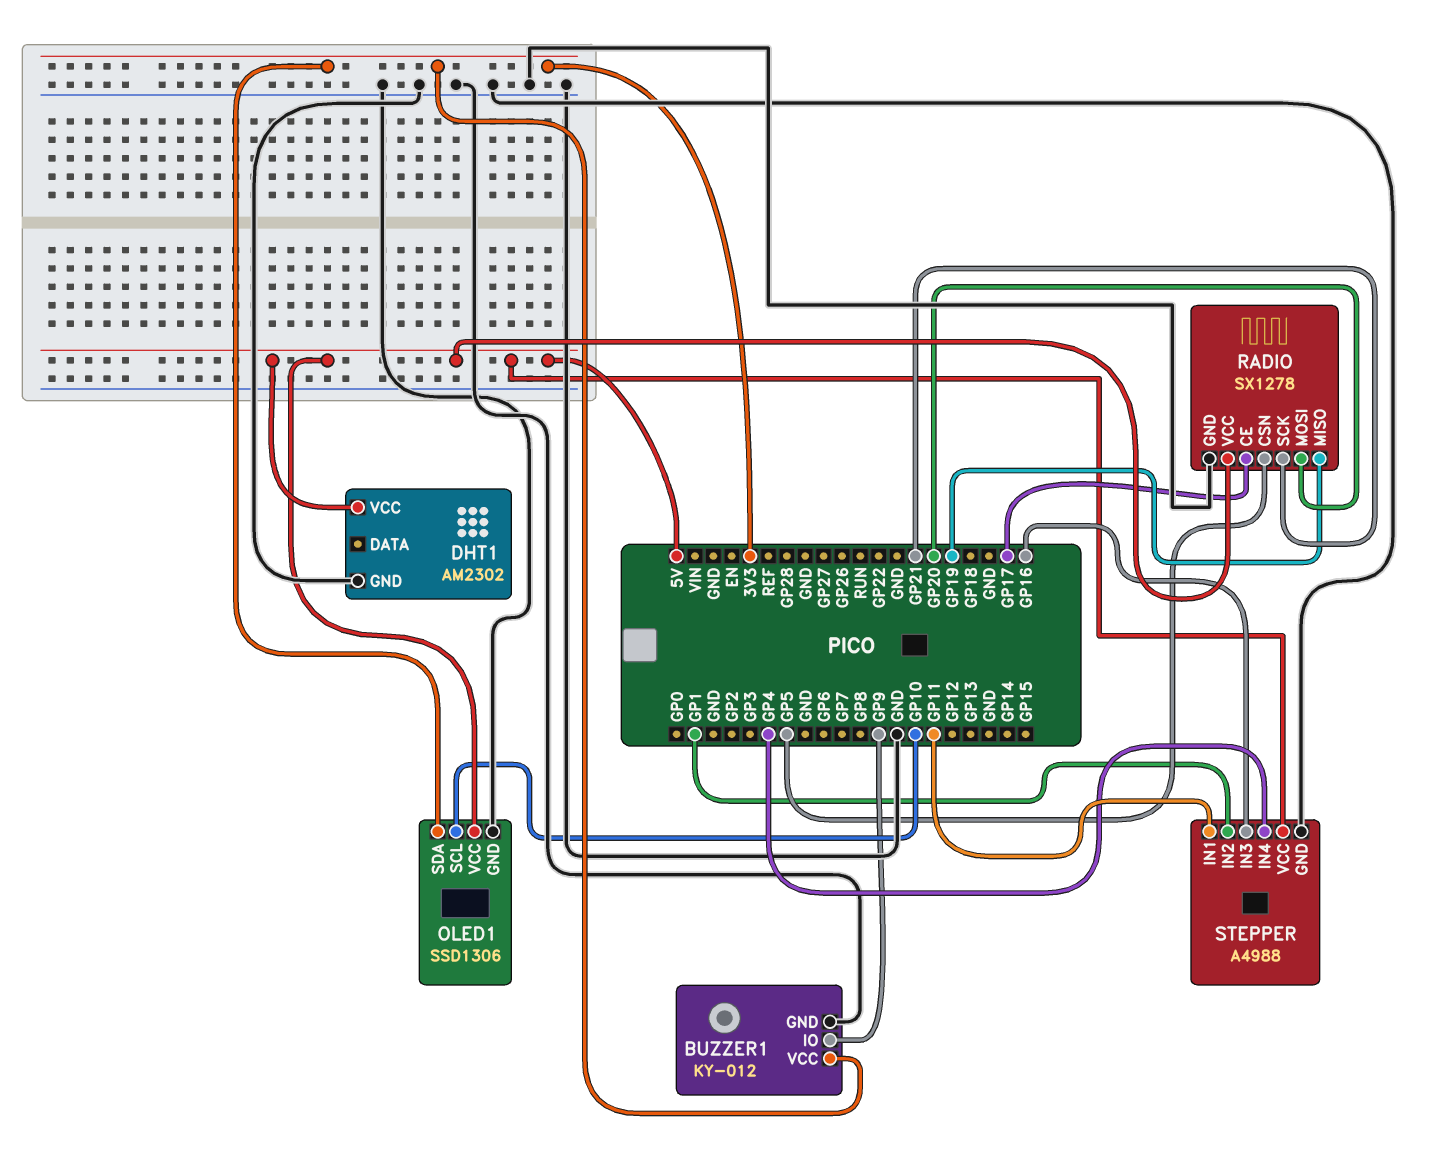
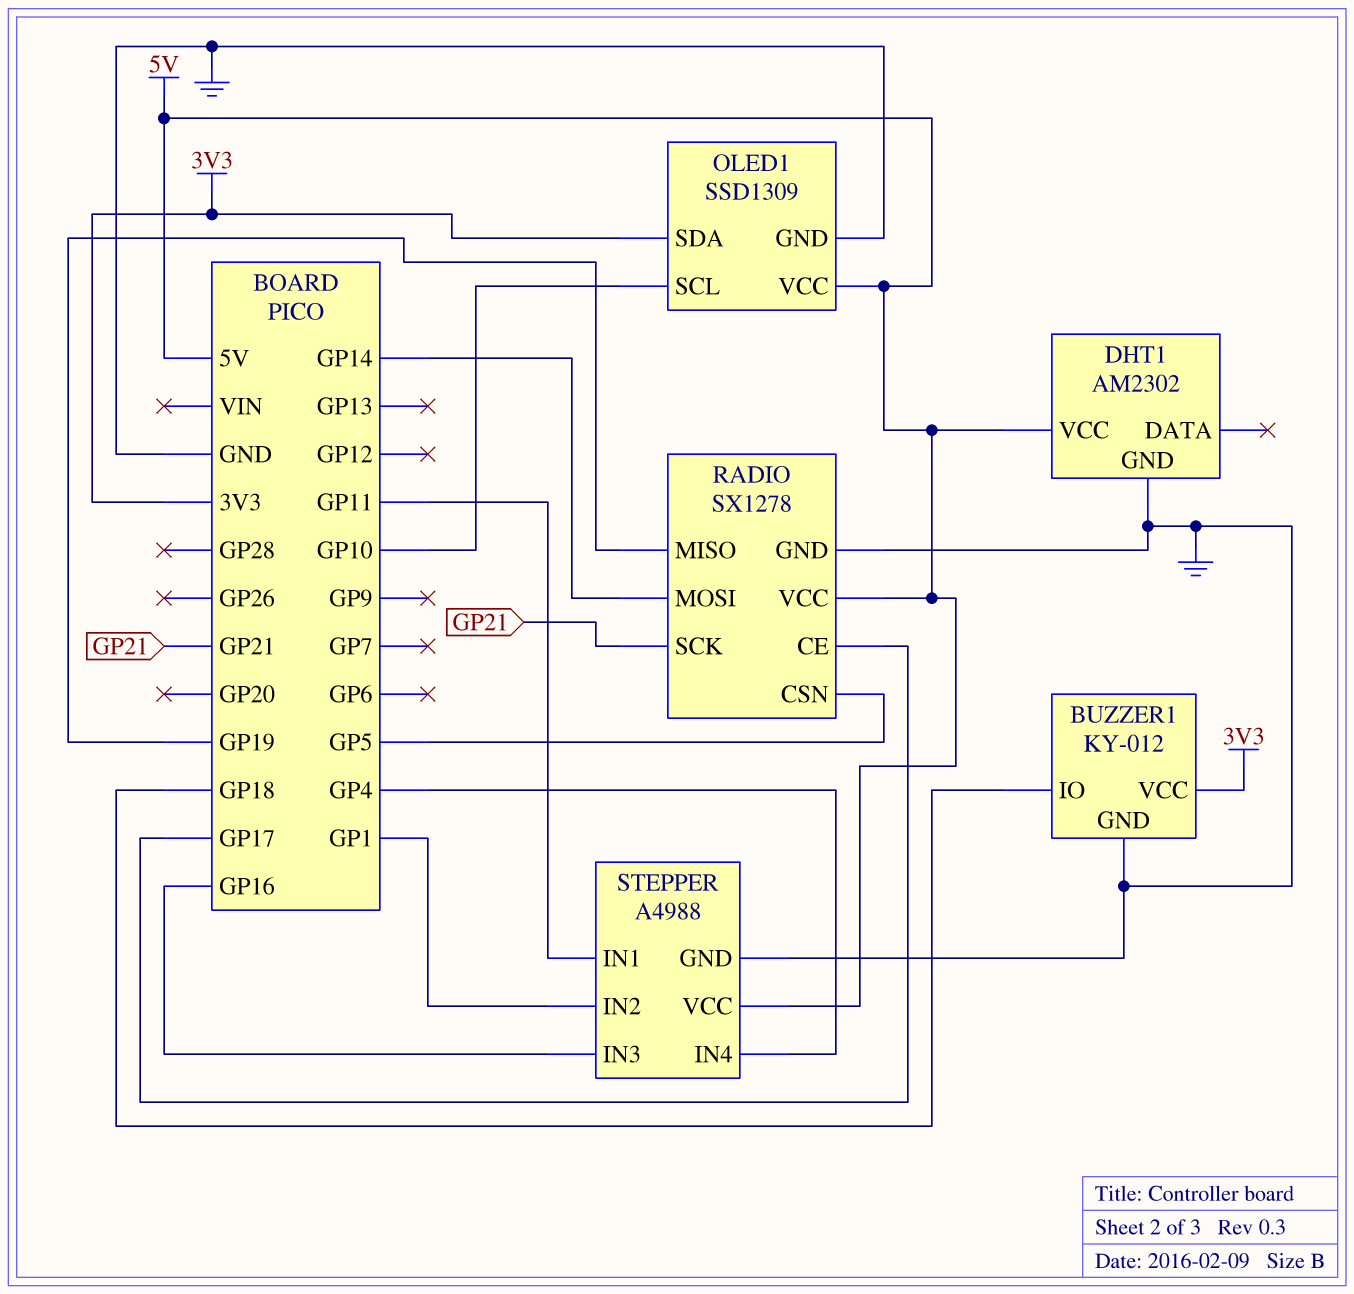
BUZZER1 pin IO: GP9 -> GP18
OLED1: SSD1306 -> SSD1309
RADIO pin MOSI: GP20 -> GP14

